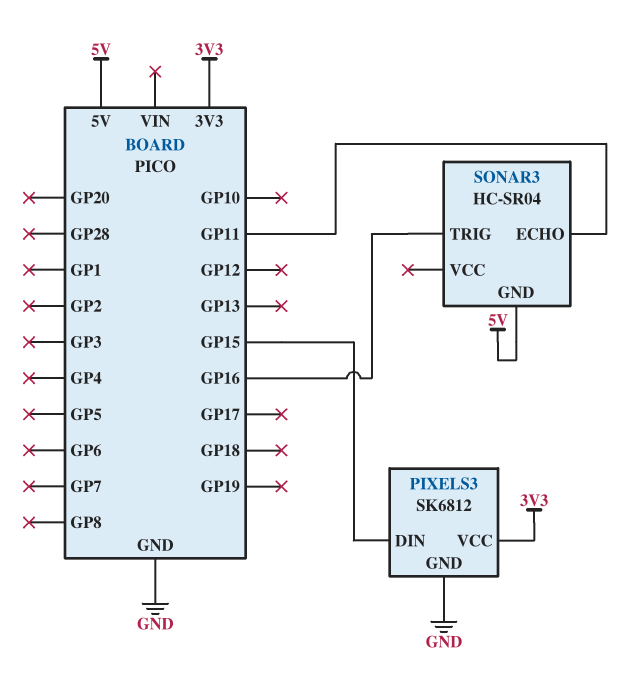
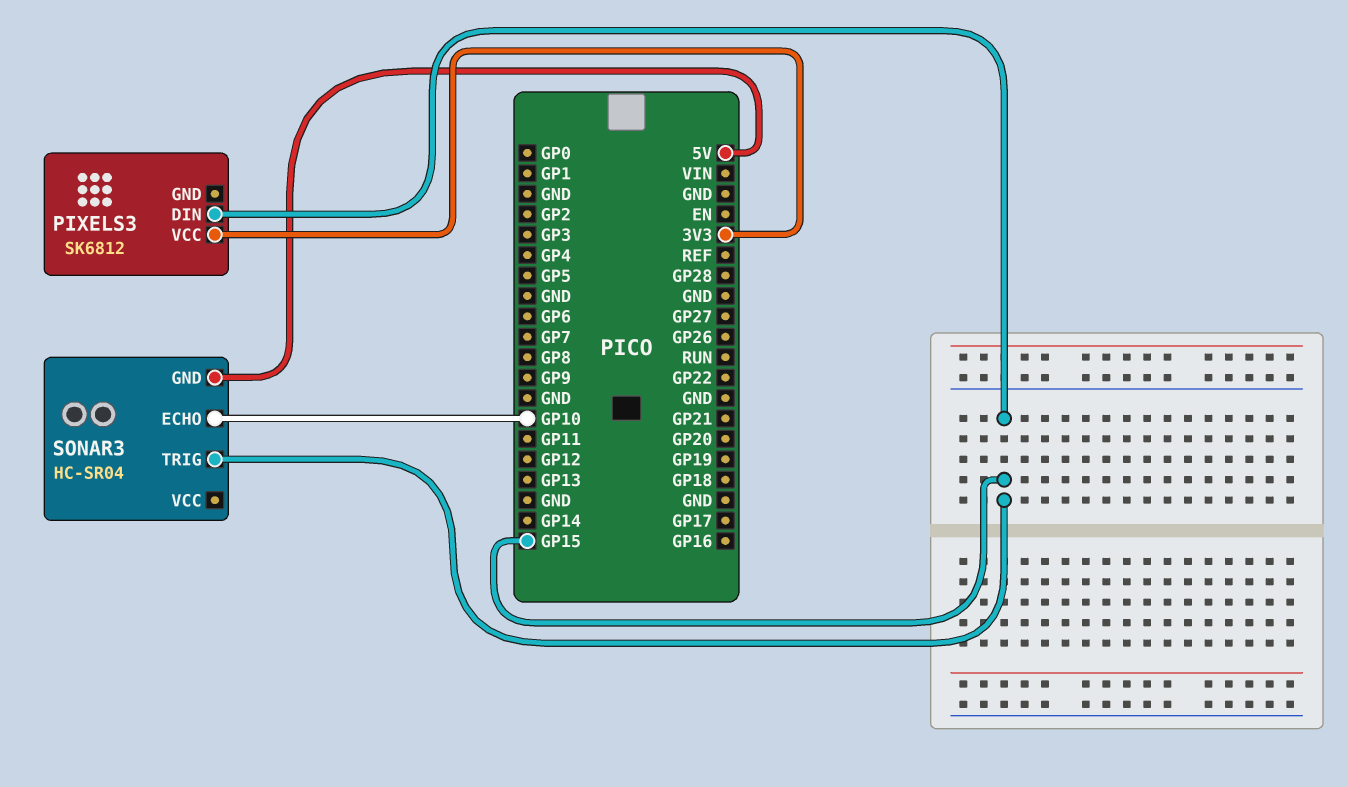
PIXELS3 pin GND: GND -> none
SONAR3 pin ECHO: GP11 -> GP10
SONAR3 pin TRIG: GP16 -> GP15

